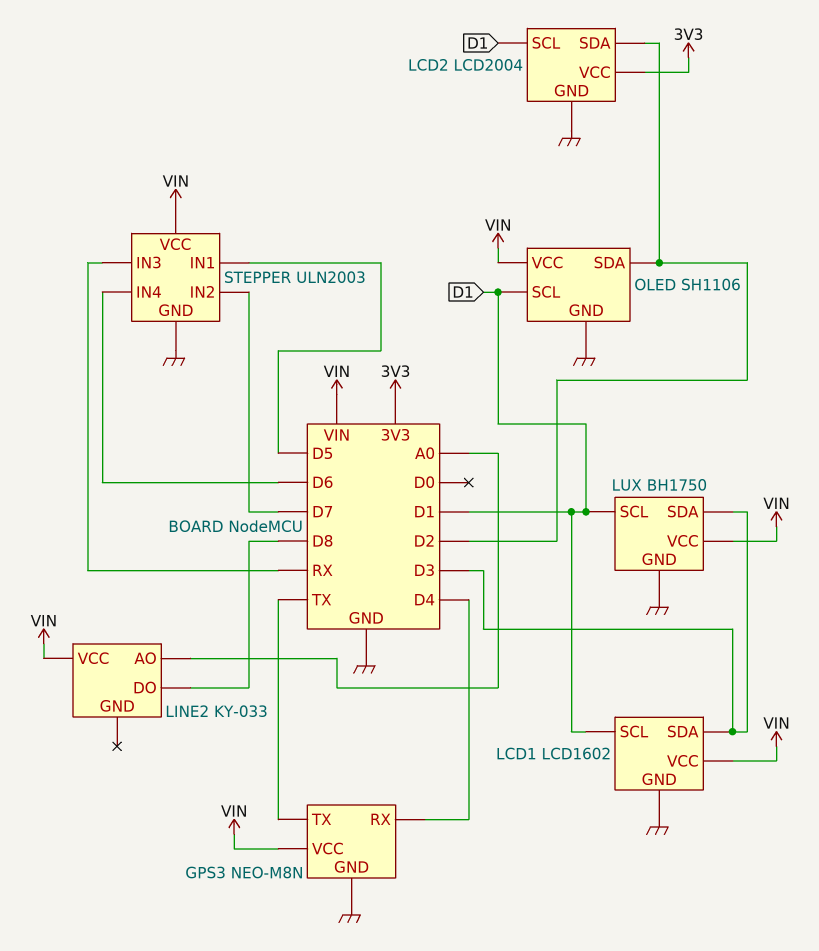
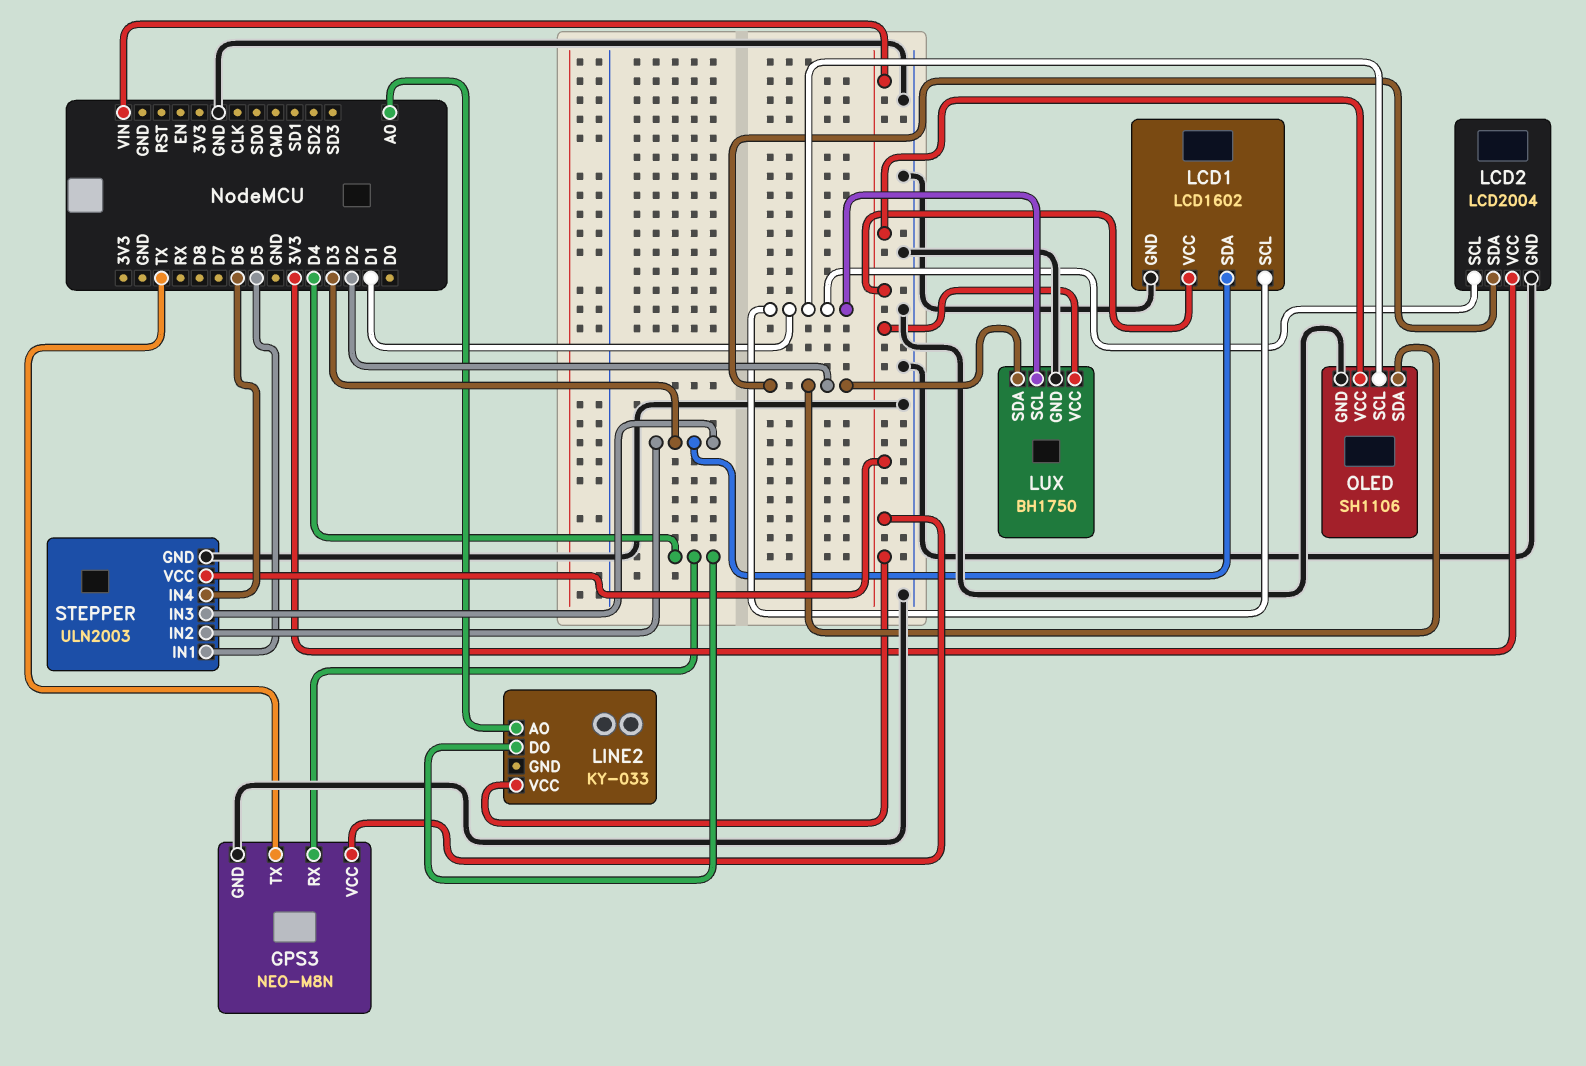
LINE2 pin DO: D8 -> D4
LUX pin SDA: D3 -> D2
STEPPER pin IN2: D7 -> D3
STEPPER pin IN3: RX -> D3

